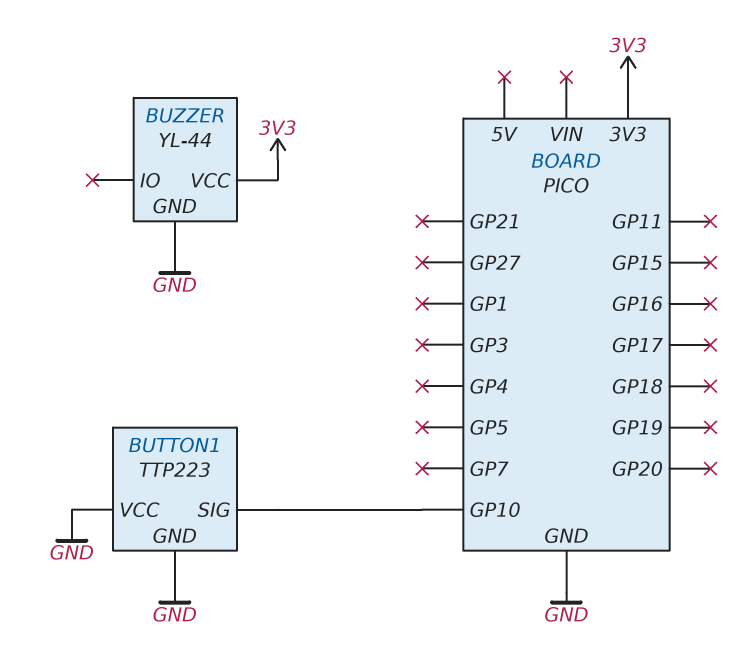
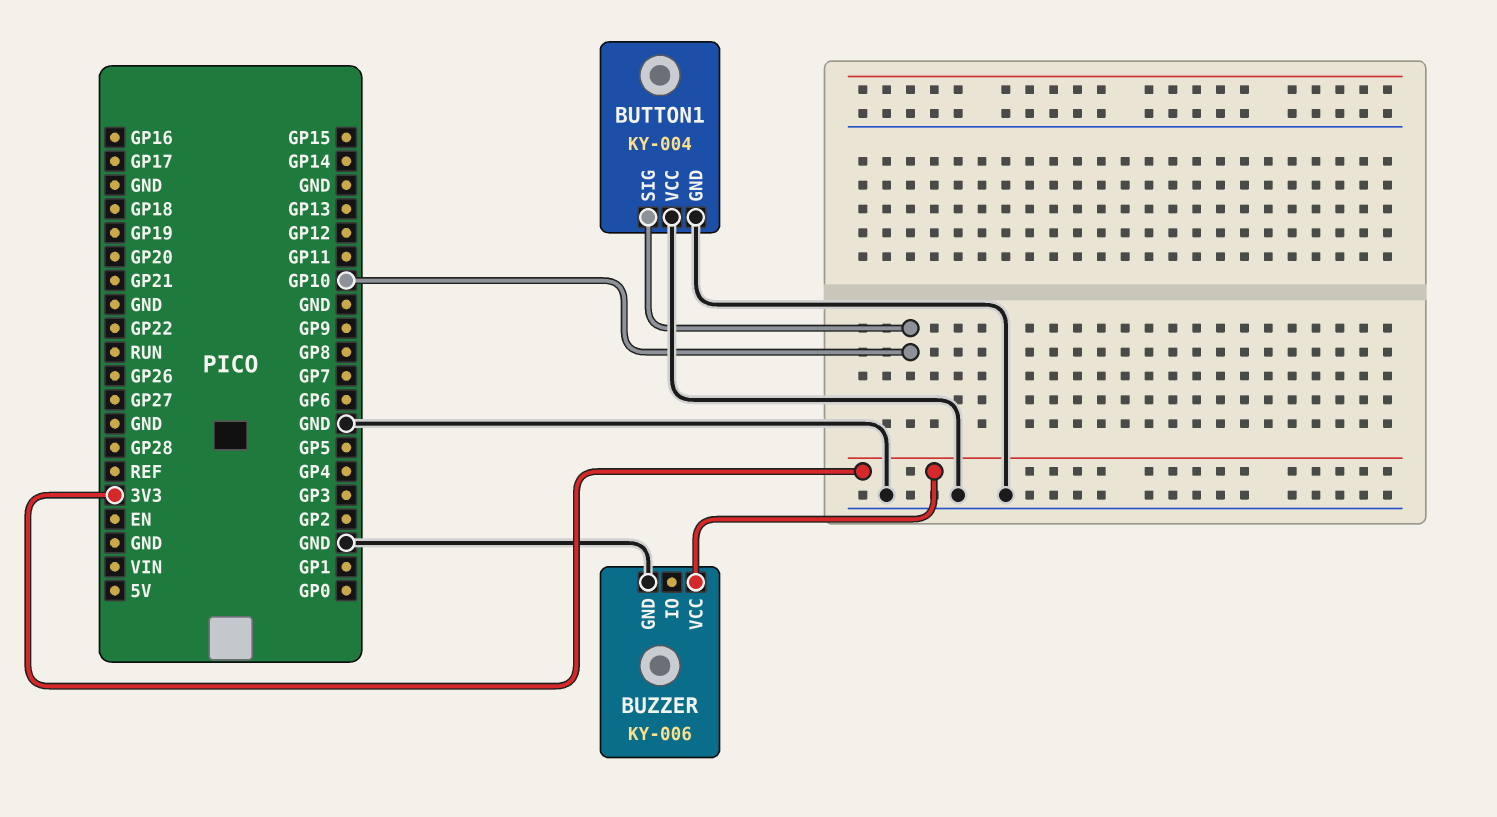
BUTTON1: TTP223 -> KY-004
BUZZER: YL-44 -> KY-006

